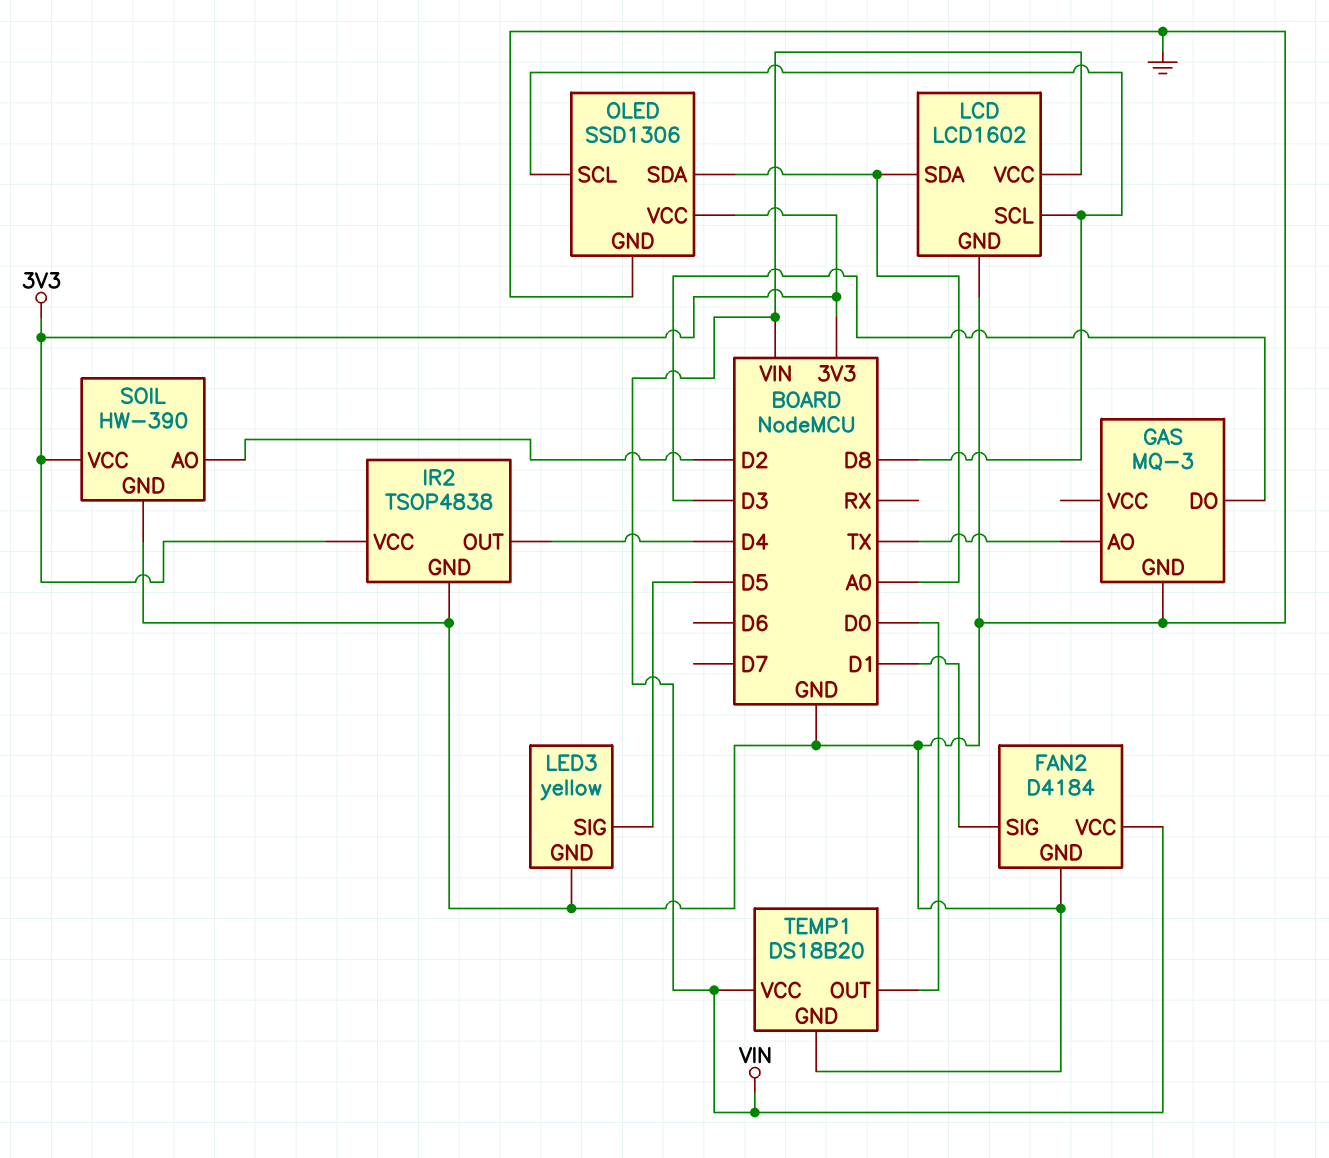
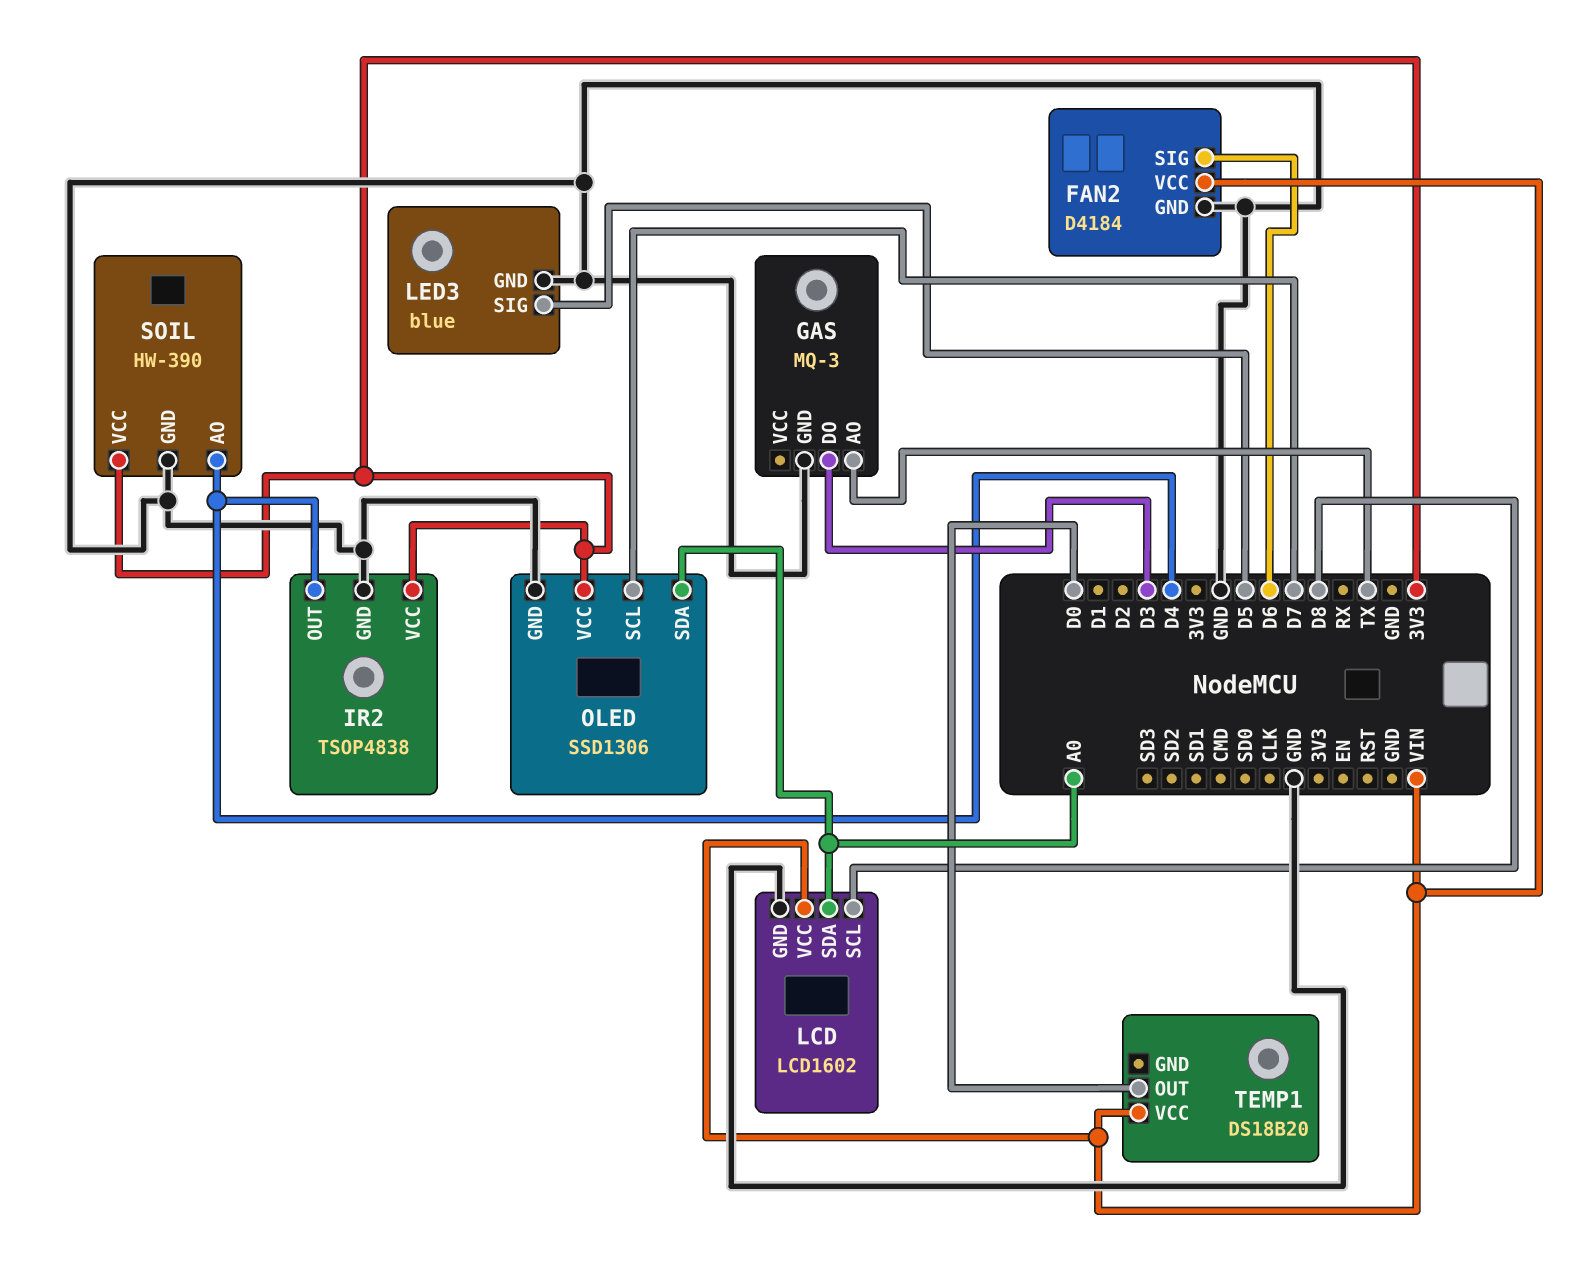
FAN2 pin SIG: D1 -> D6
LED3: yellow -> blue
OLED pin SCL: D8 -> D7
SOIL pin AO: D2 -> D4
TEMP1 pin GND: GND -> none

